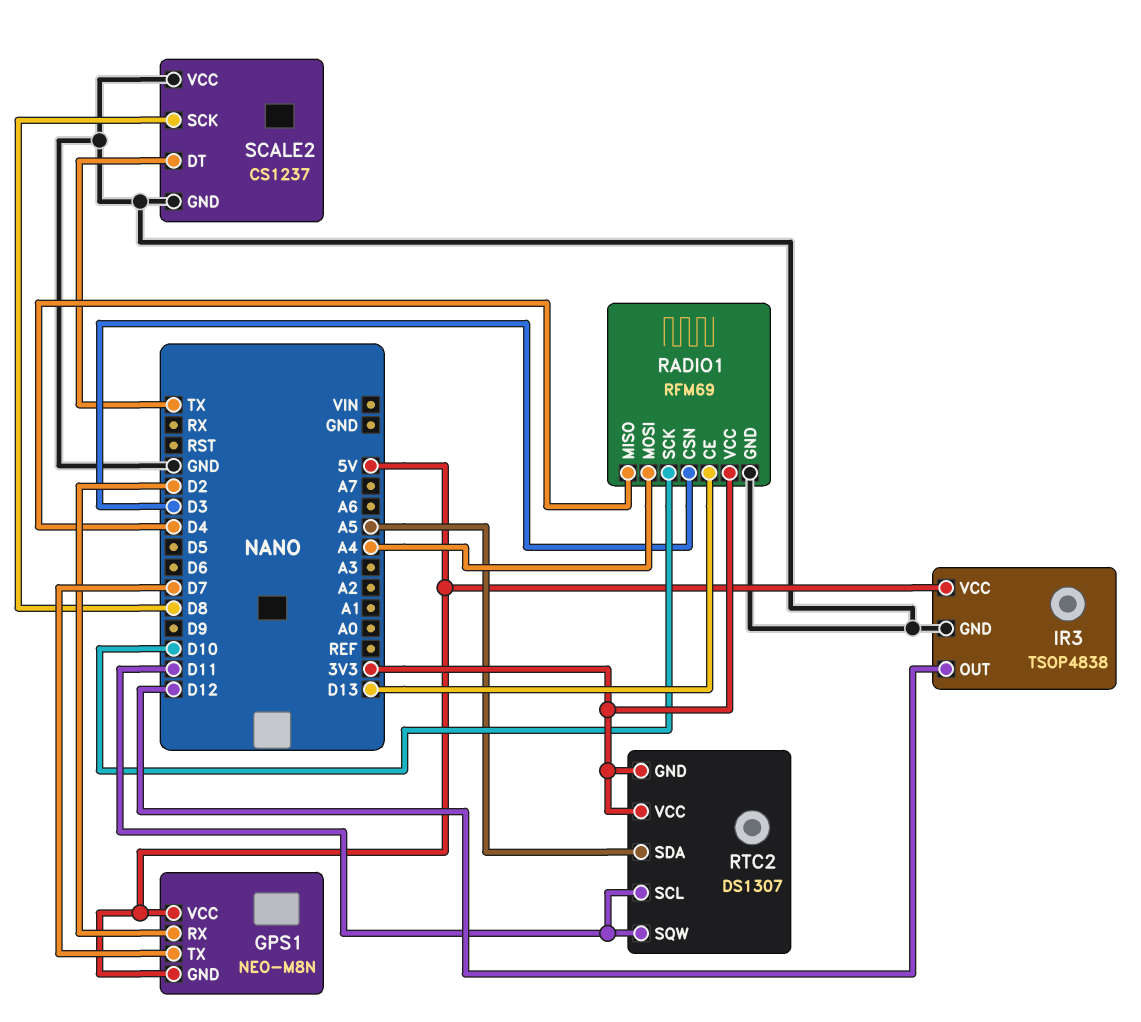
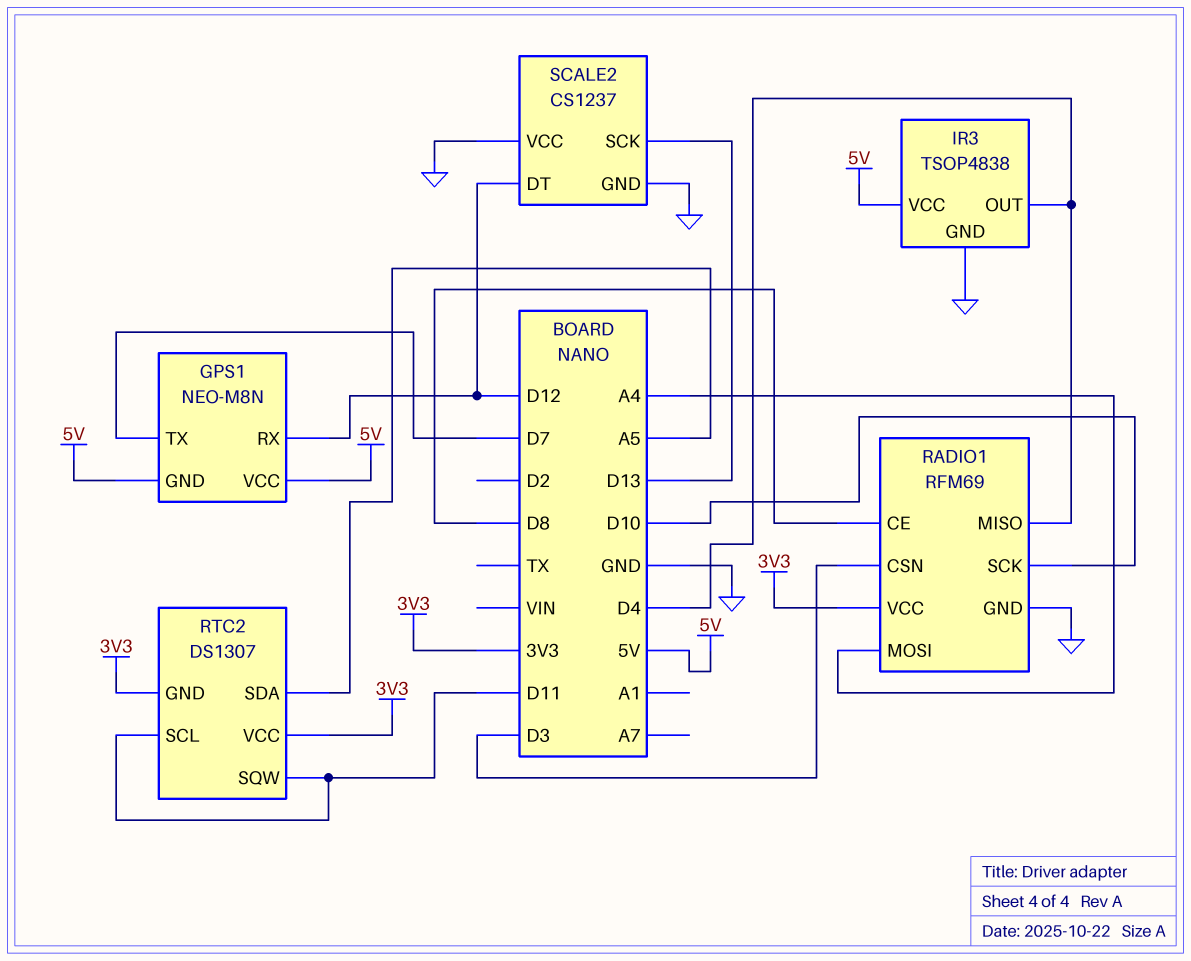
GPS1 pin RX: D2 -> D12
IR3 pin OUT: D12 -> D4
RADIO1 pin CE: D13 -> D8
SCALE2 pin DT: TX -> D12
SCALE2 pin SCK: D8 -> D13

